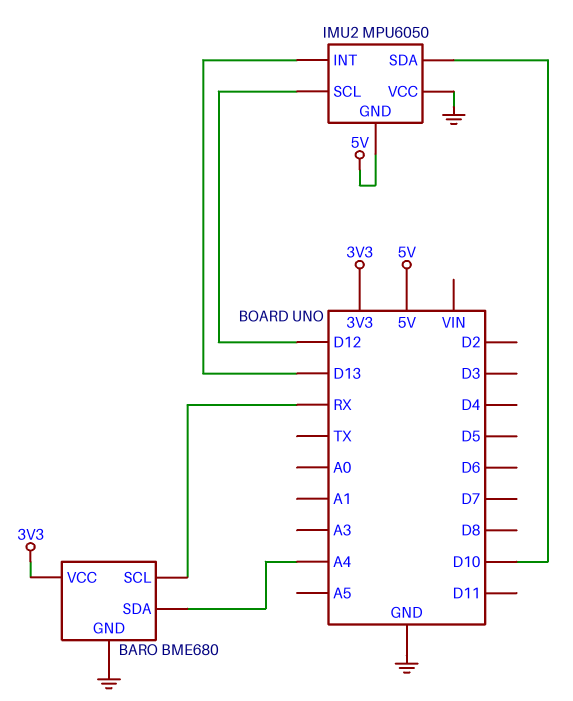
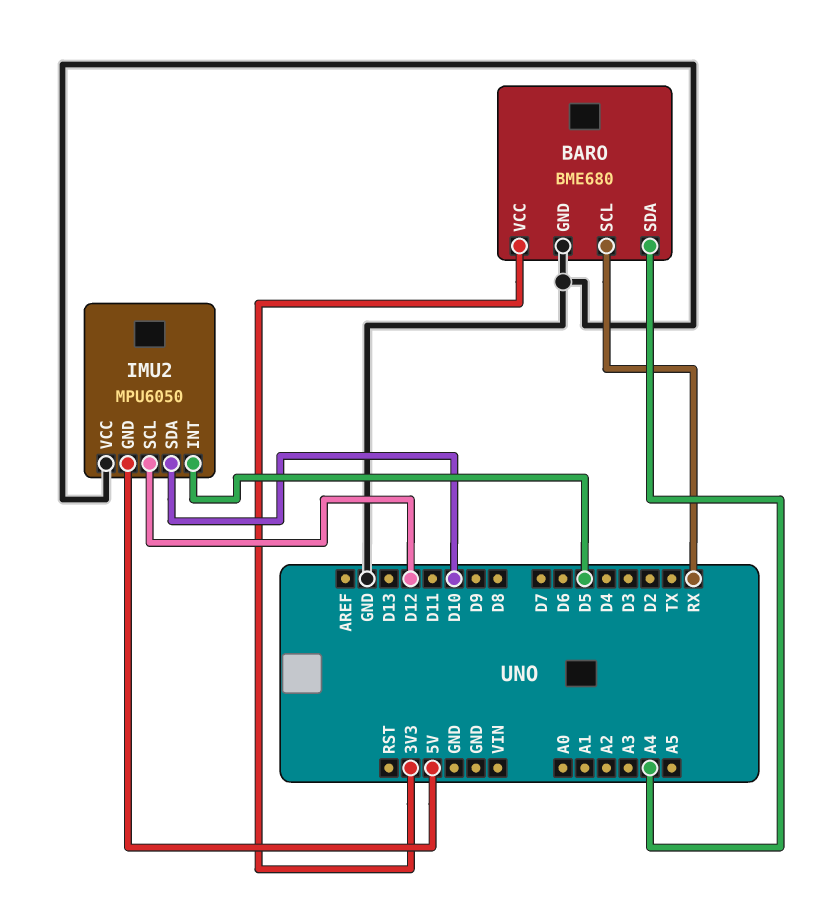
IMU2 pin INT: D13 -> D5

